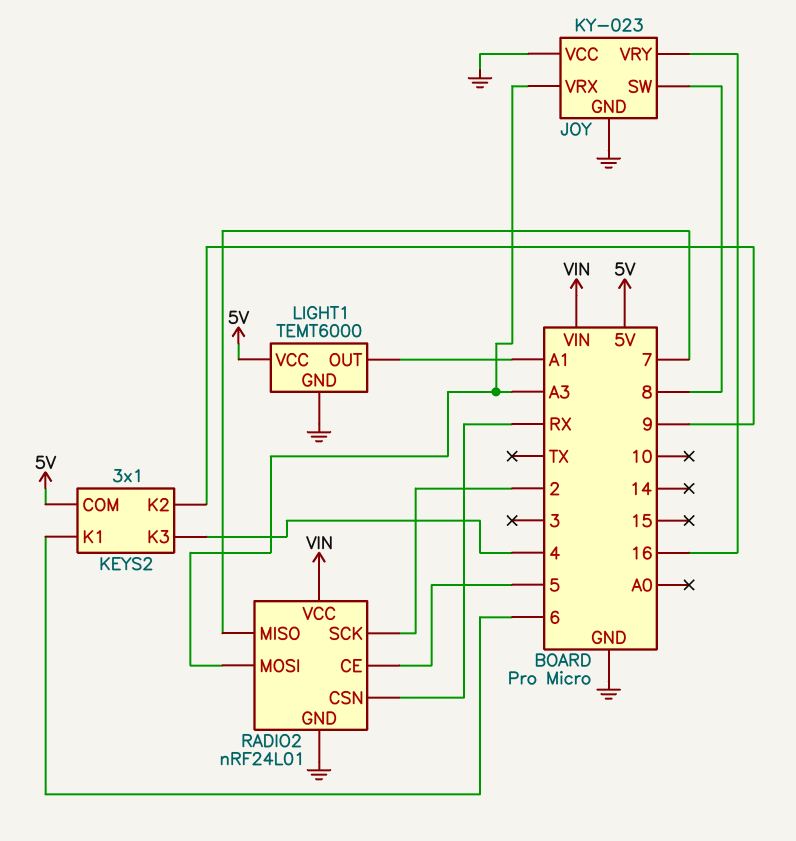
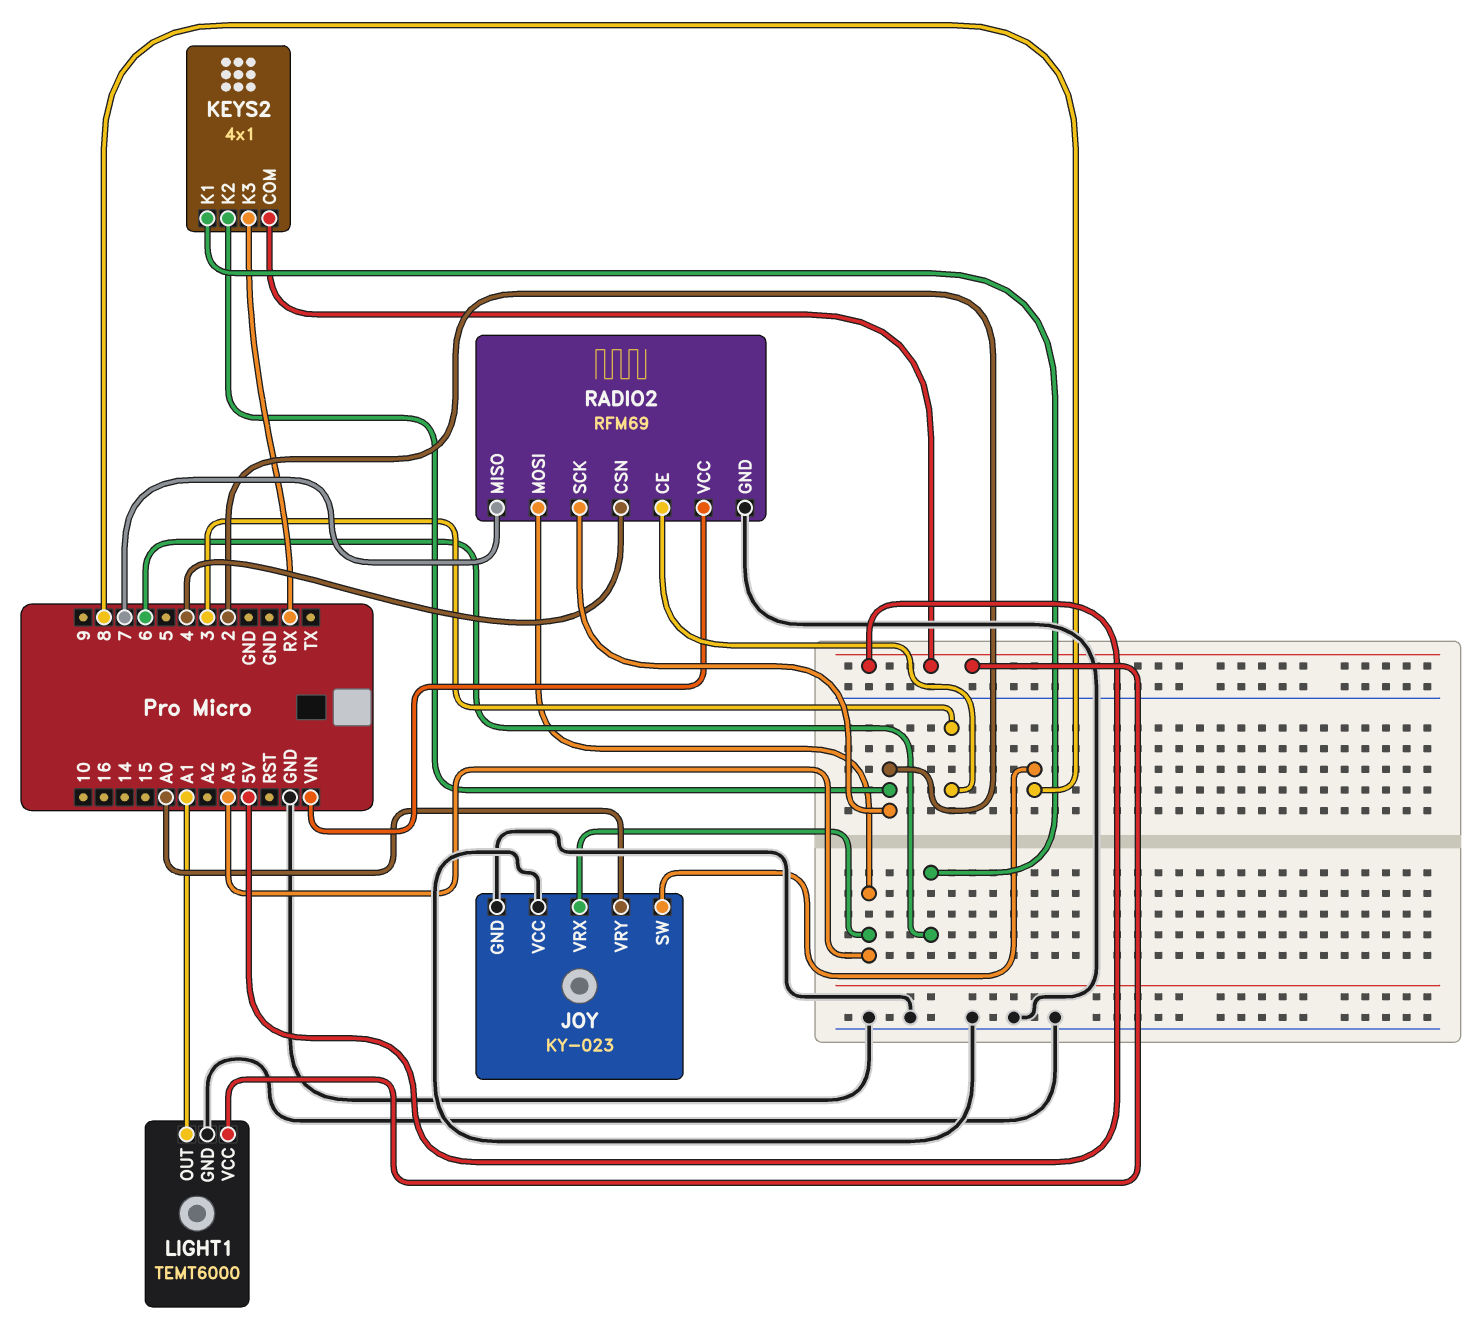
JOY pin VRY: 16 -> A0
KEYS2: 3x1 -> 4x1
KEYS2 pin K2: 9 -> 2
KEYS2 pin K3: 4 -> RX
RADIO2: nRF24L01 -> RFM69
RADIO2 pin CE: 5 -> 3
RADIO2 pin CSN: RX -> 4

